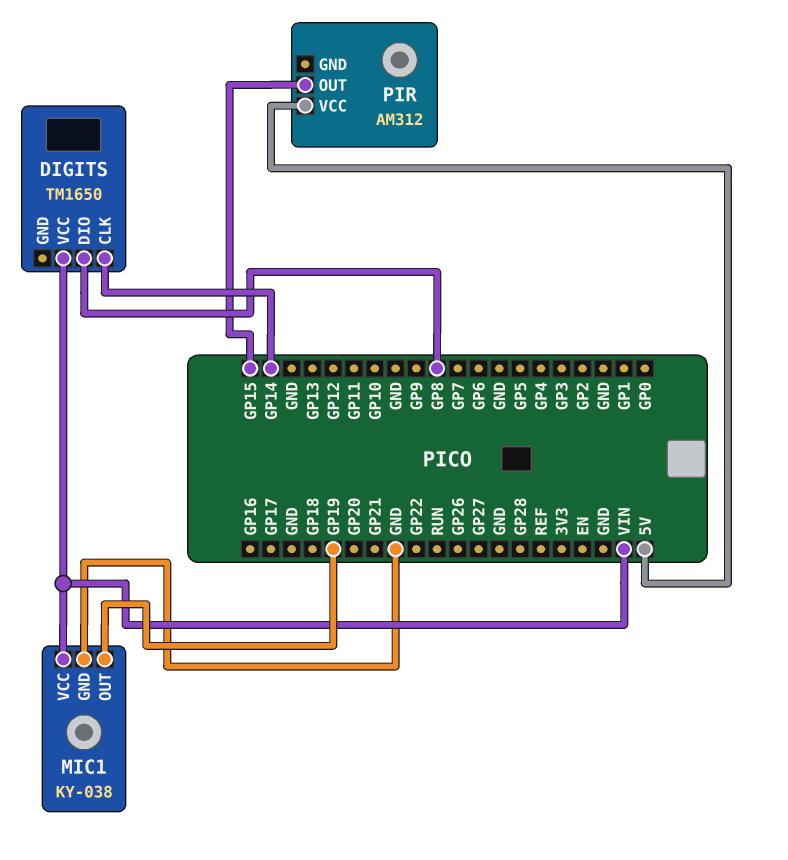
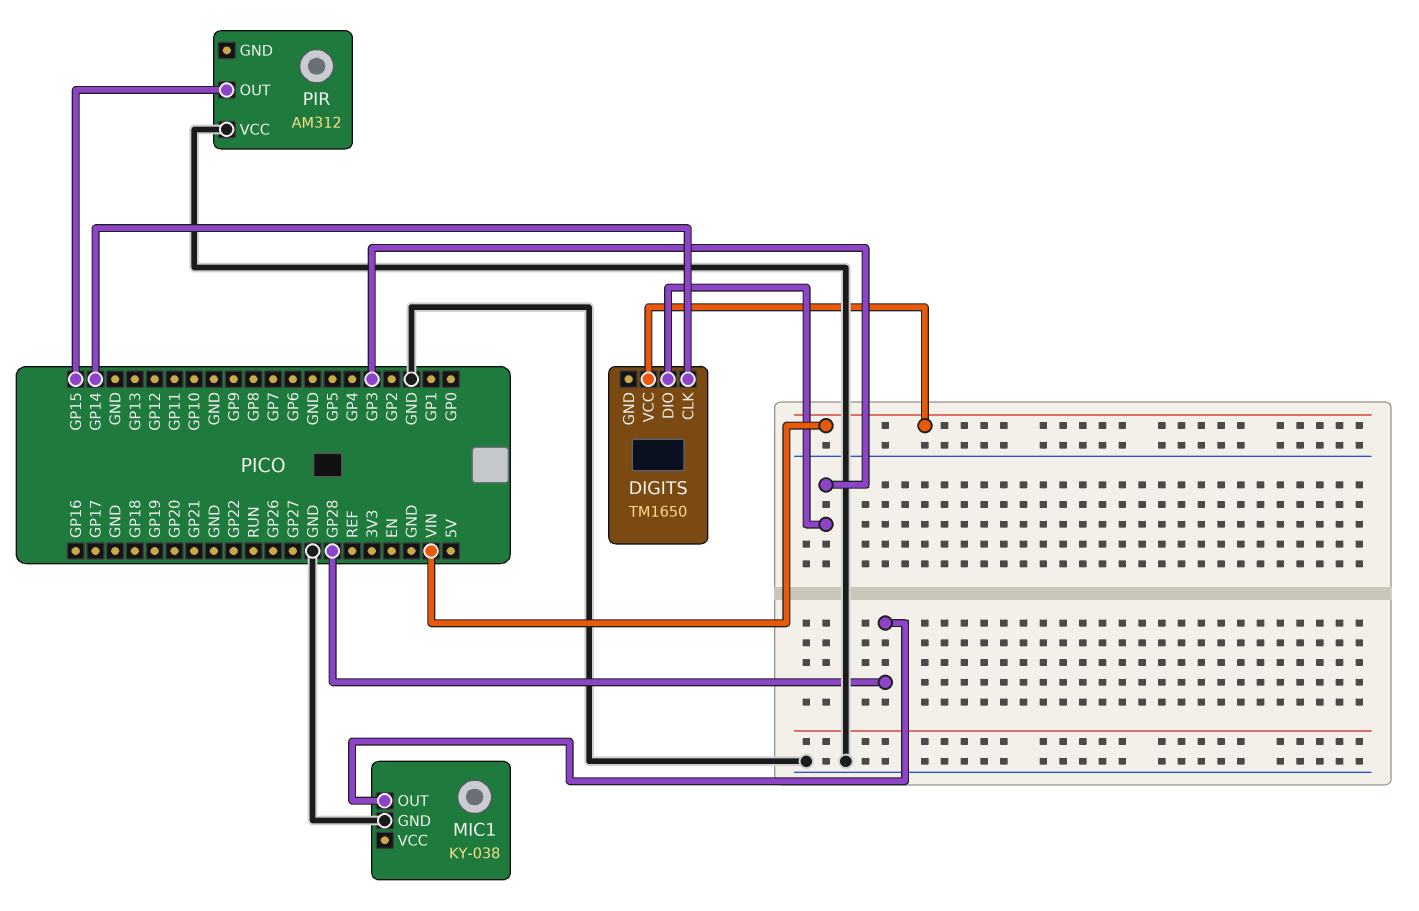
DIGITS pin DIO: GP8 -> GP3
MIC1 pin OUT: GP19 -> GP28
MIC1 pin VCC: VIN -> none
PIR pin VCC: 5V -> GND

